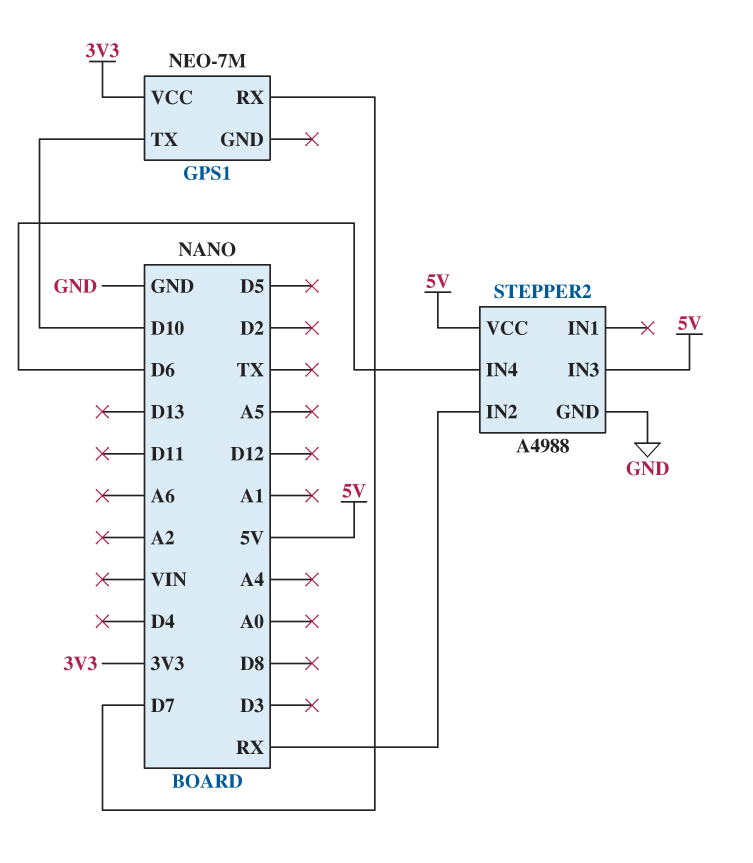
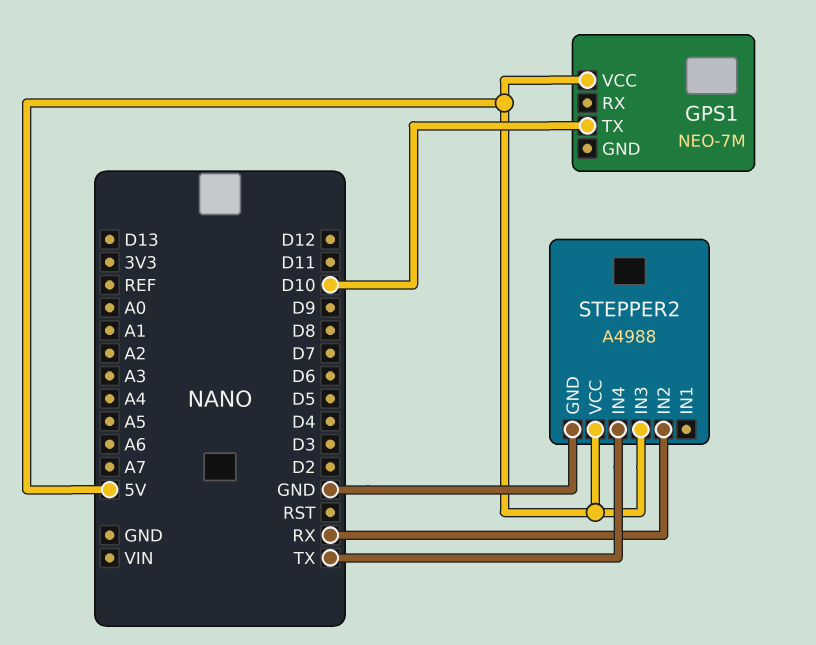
GPS1 pin RX: D7 -> none
GPS1 pin VCC: 3V3 -> 5V
STEPPER2 pin IN4: D6 -> TX

